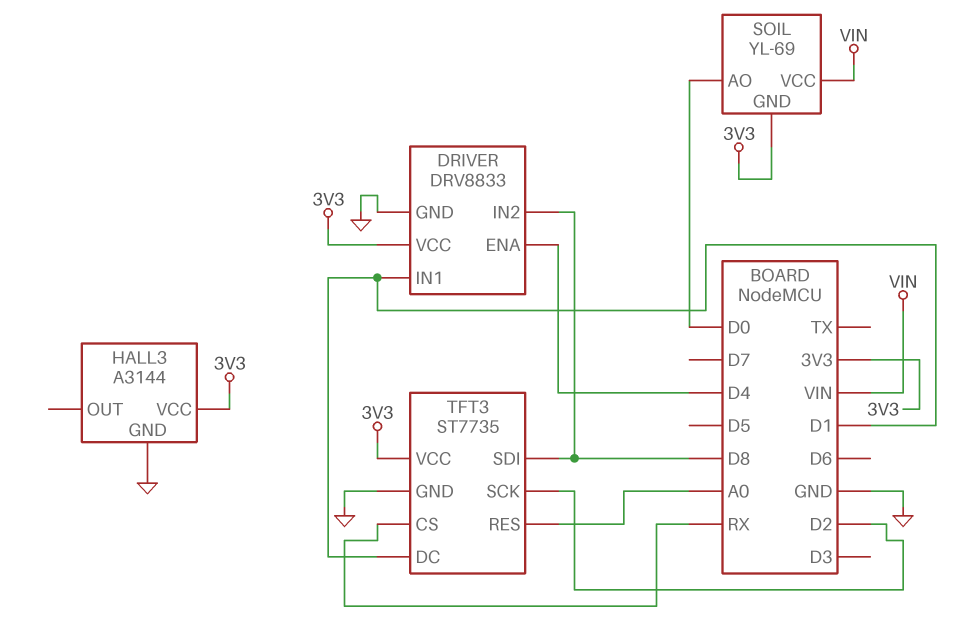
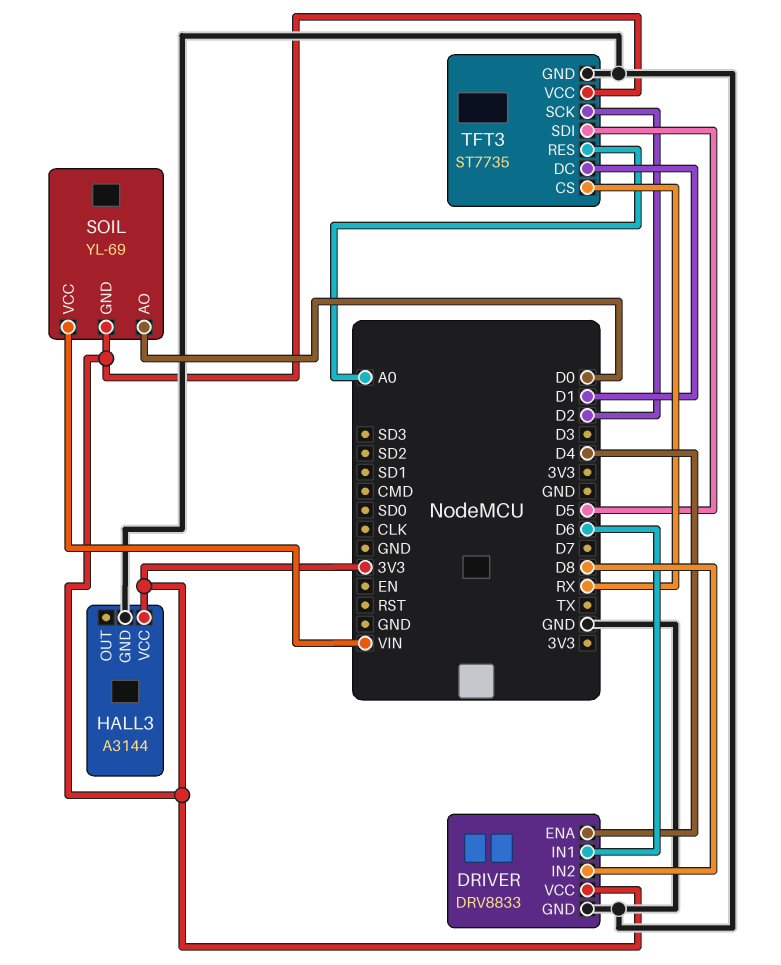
DRIVER pin IN1: D1 -> D6
TFT3 pin SDI: D8 -> D5

